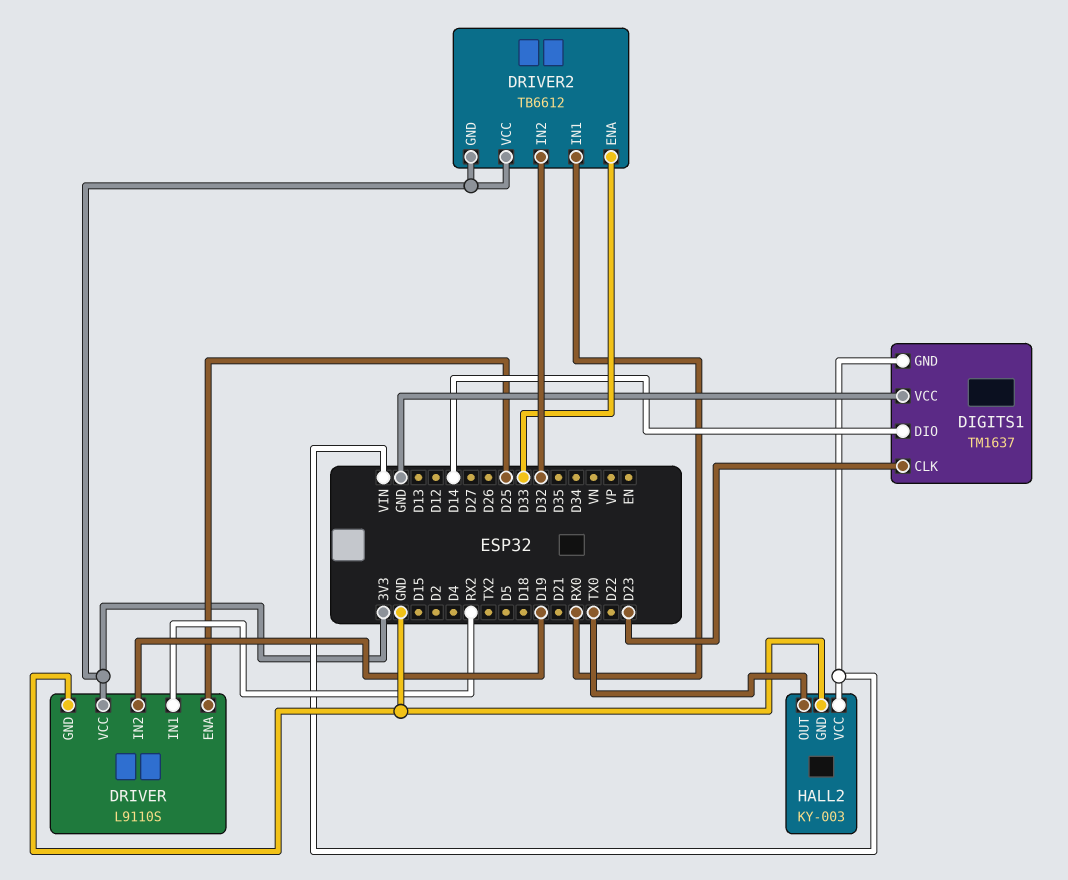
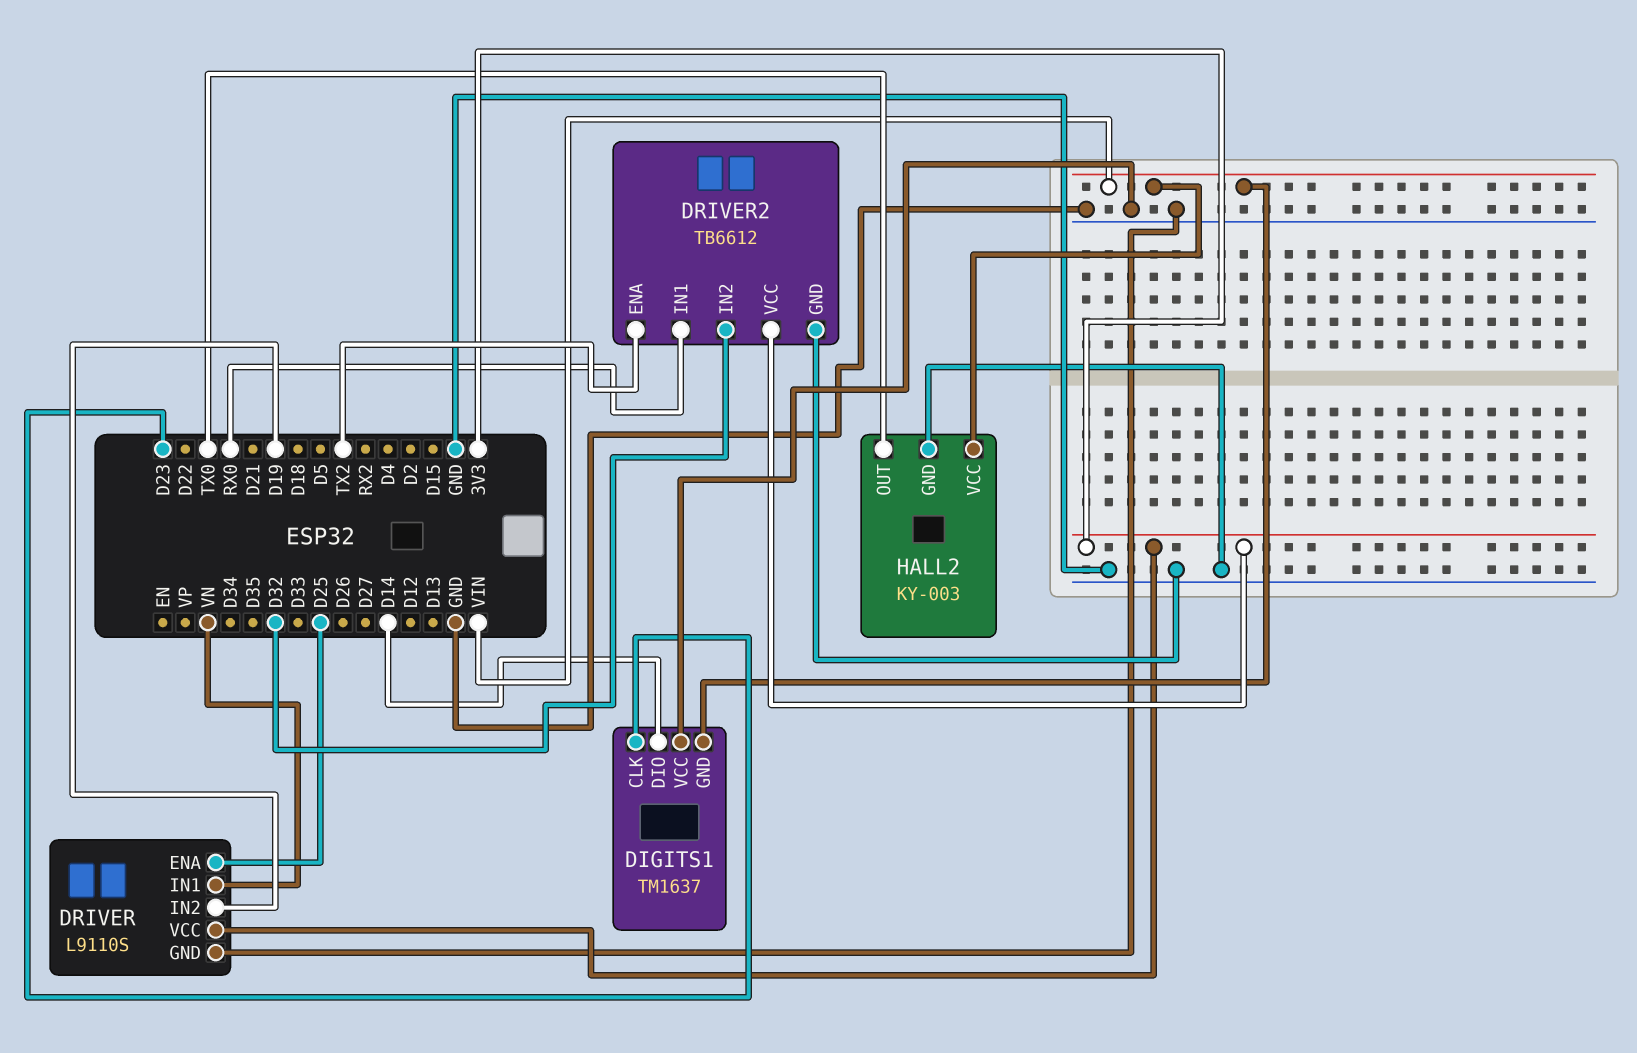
DRIVER pin IN1: RX2 -> VN
DRIVER2 pin ENA: D33 -> TX2
DRIVER2 pin GND: 3V3 -> GND

